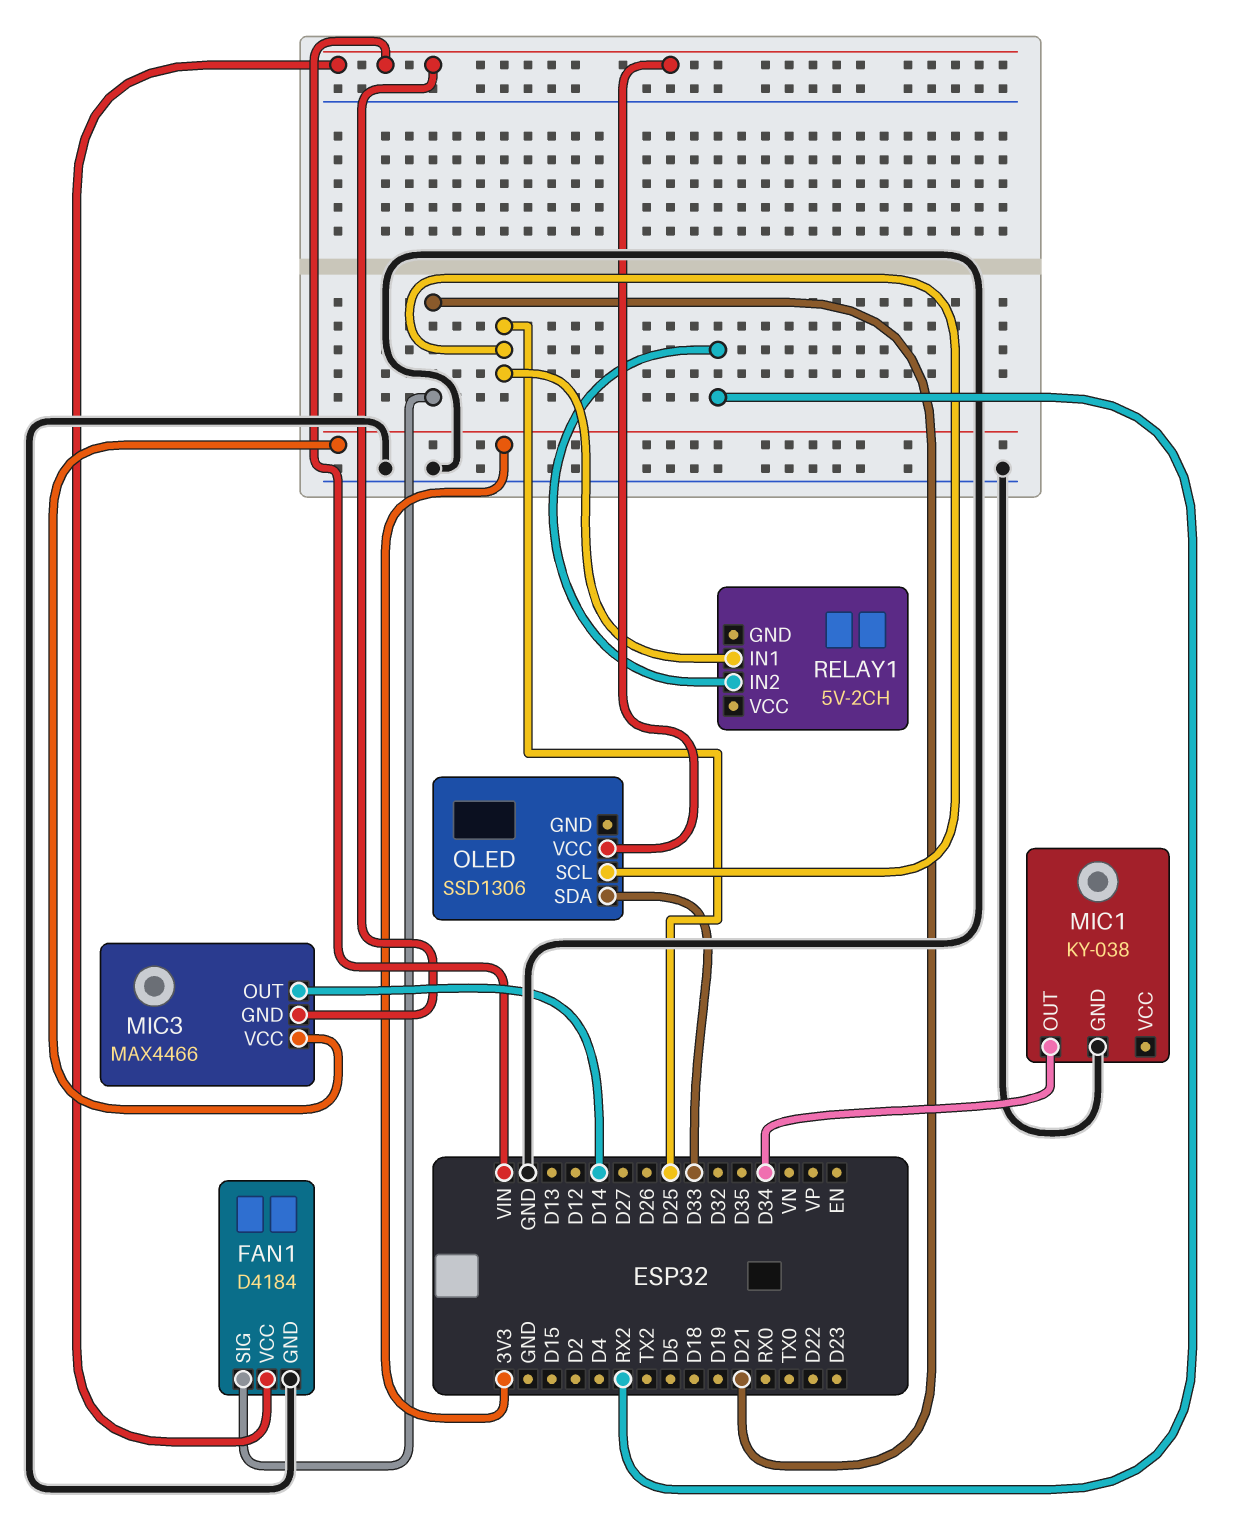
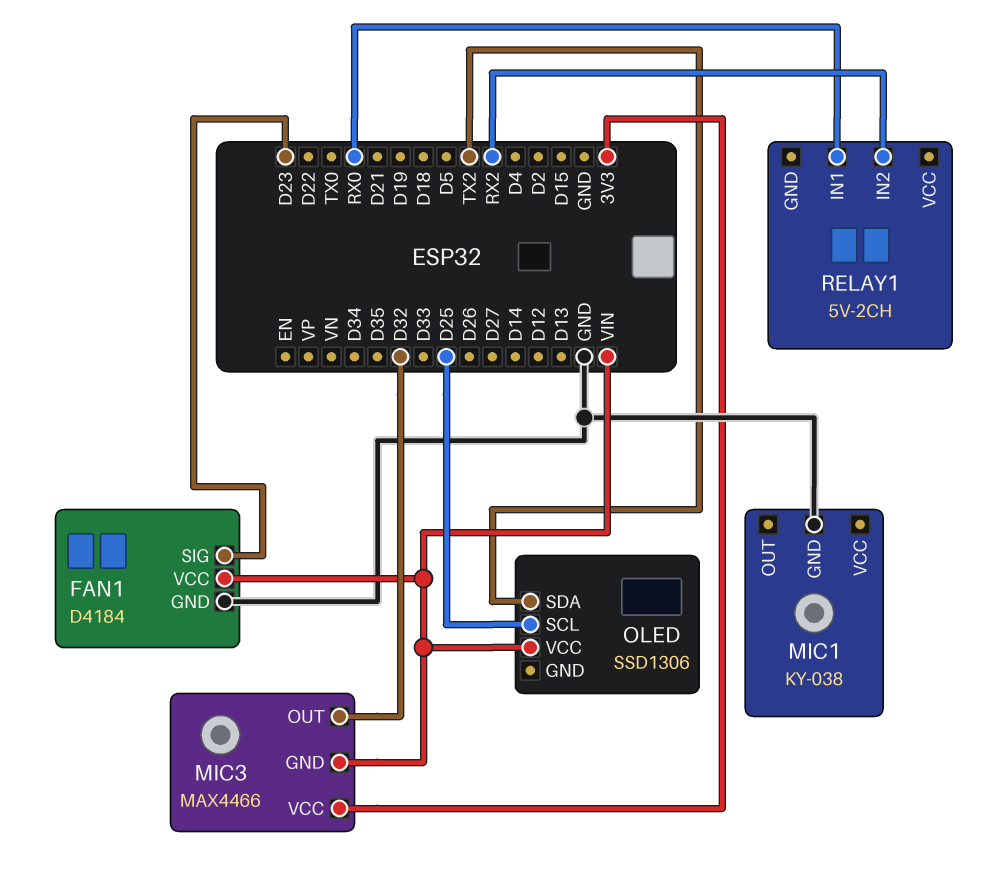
FAN1 pin SIG: D21 -> D23
MIC1 pin OUT: D34 -> none
MIC3 pin OUT: D14 -> D32
OLED pin SDA: D33 -> TX2
RELAY1 pin IN1: D25 -> RX0

